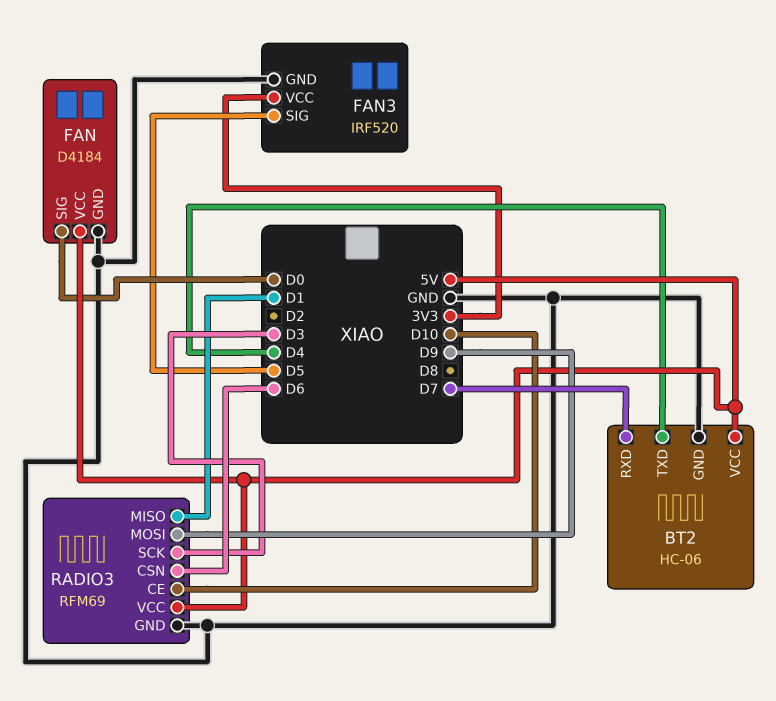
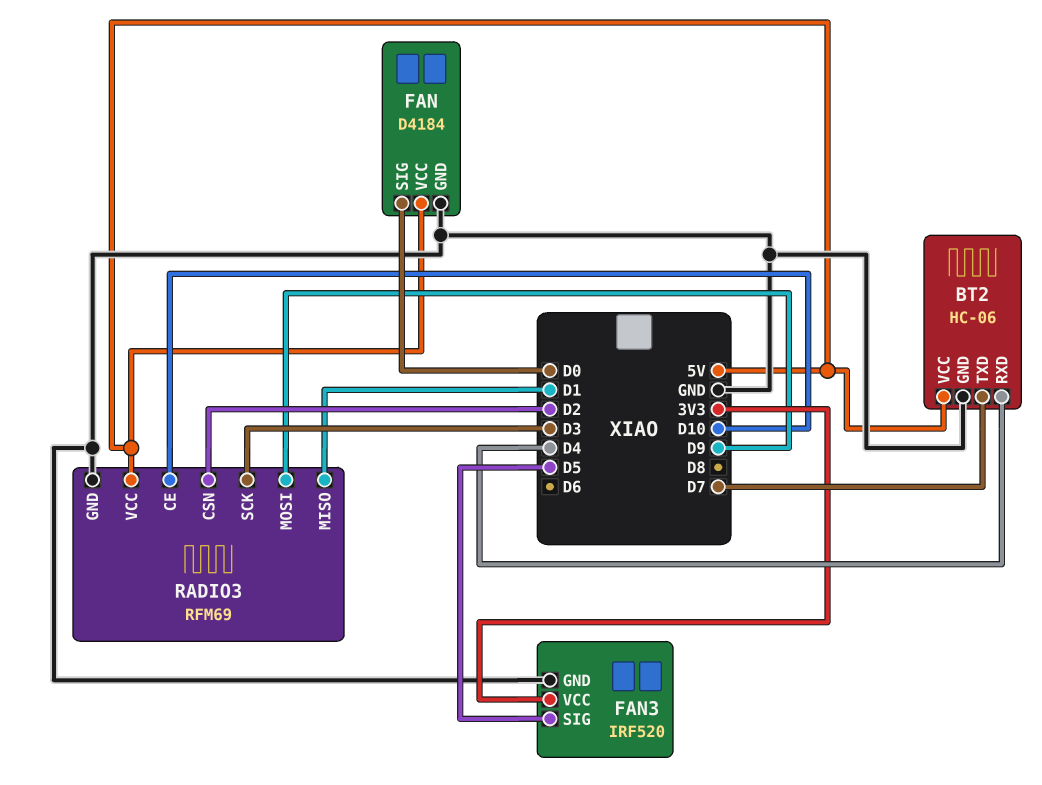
BT2 pin RXD: D7 -> D4
BT2 pin TXD: D4 -> D7
RADIO3 pin CSN: D6 -> D2

